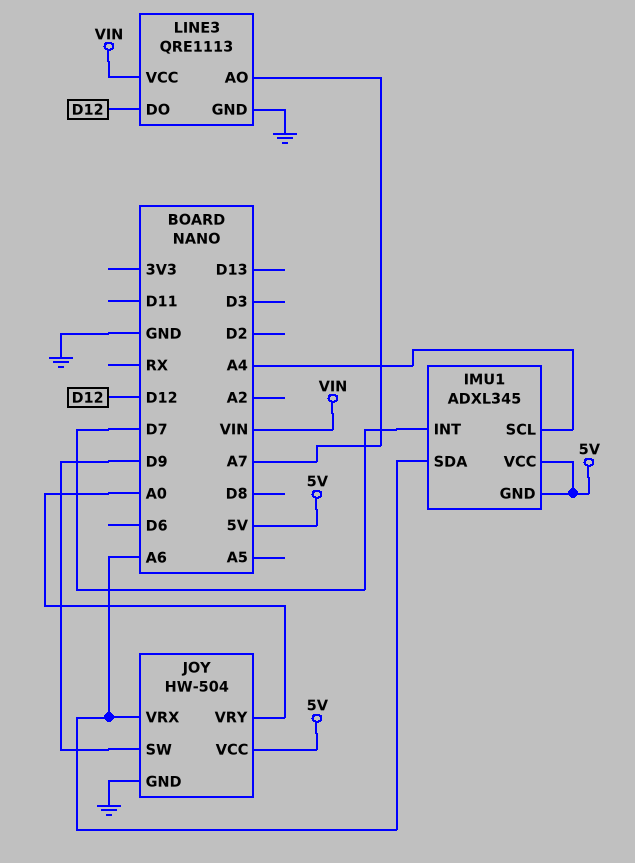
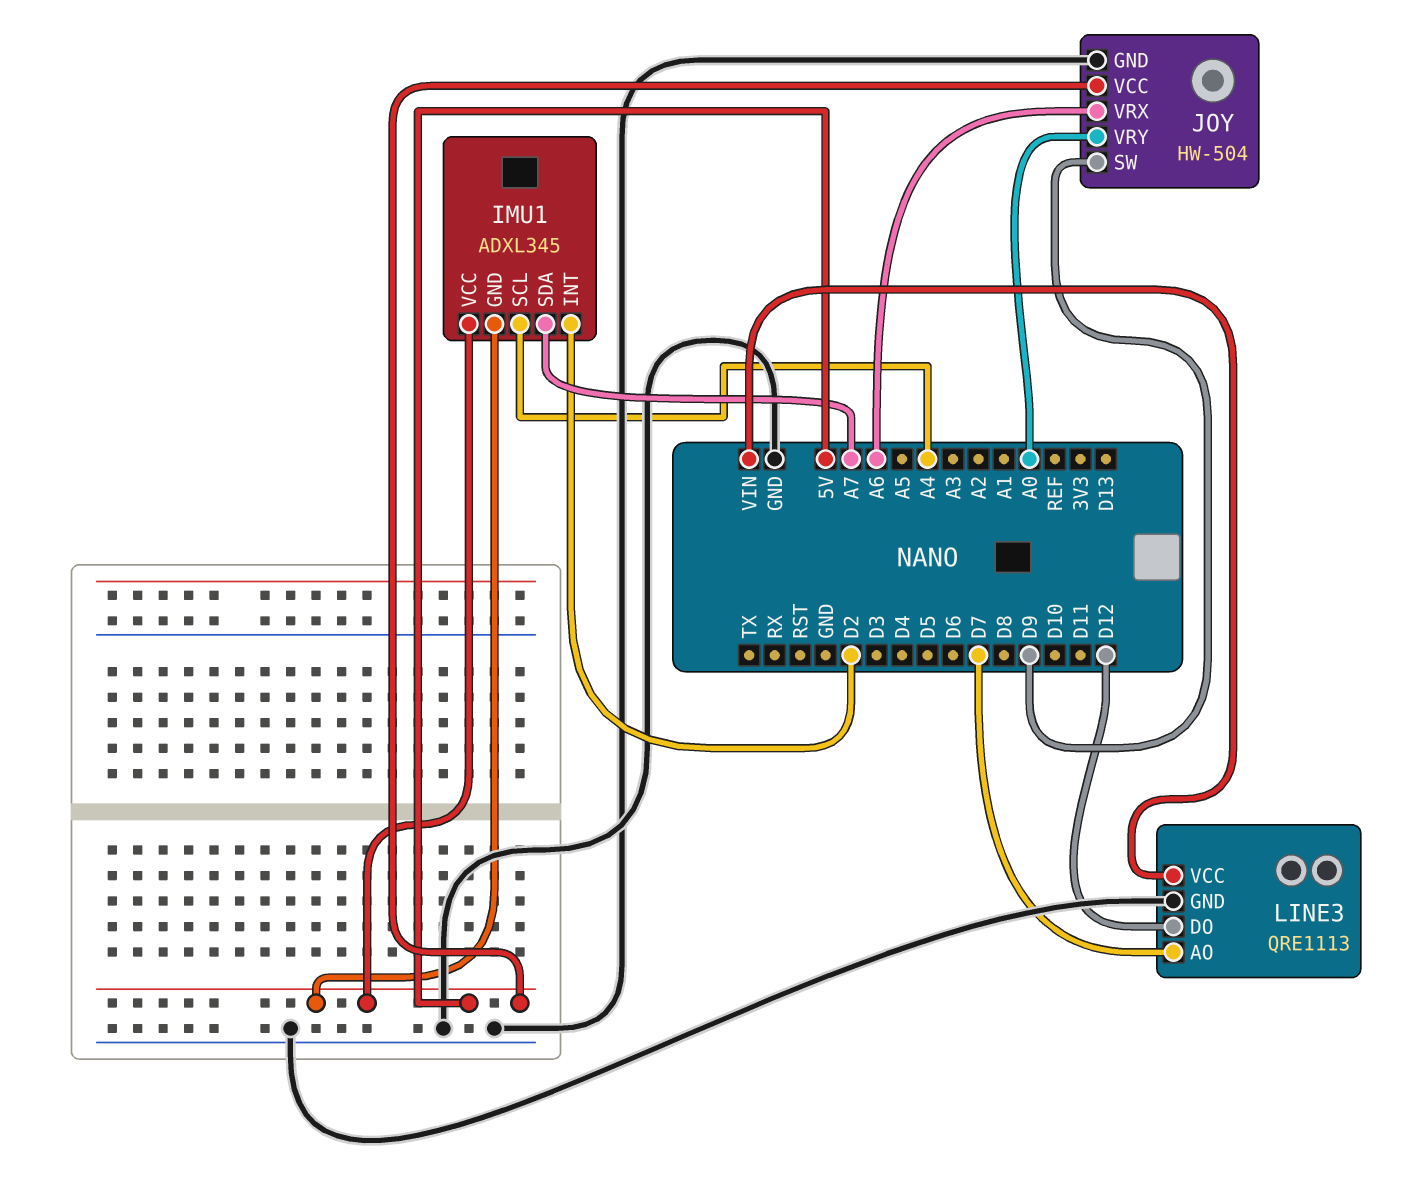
IMU1 pin INT: D7 -> D2
IMU1 pin SDA: A6 -> A7
LINE3 pin AO: A7 -> D7

